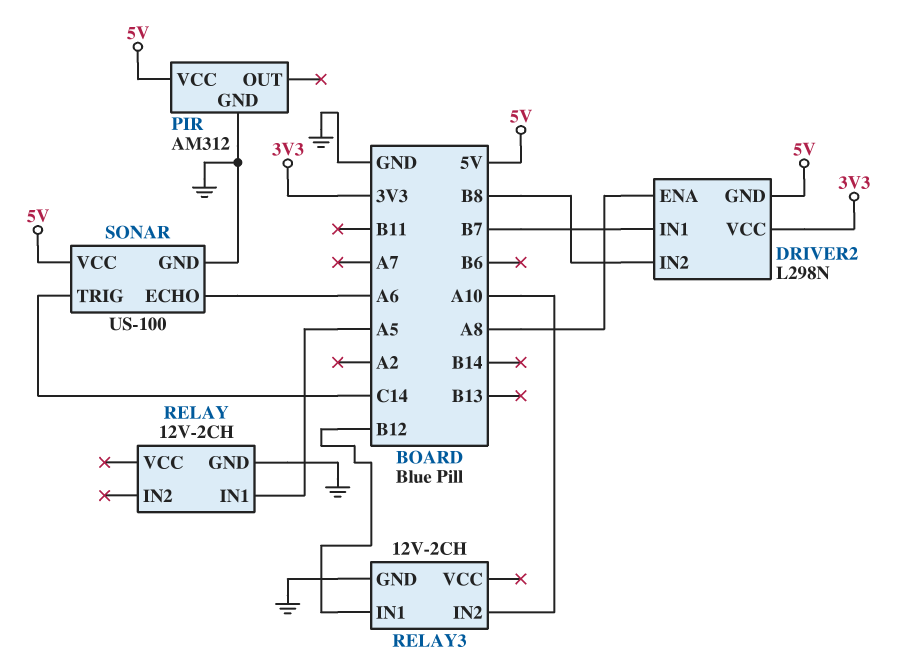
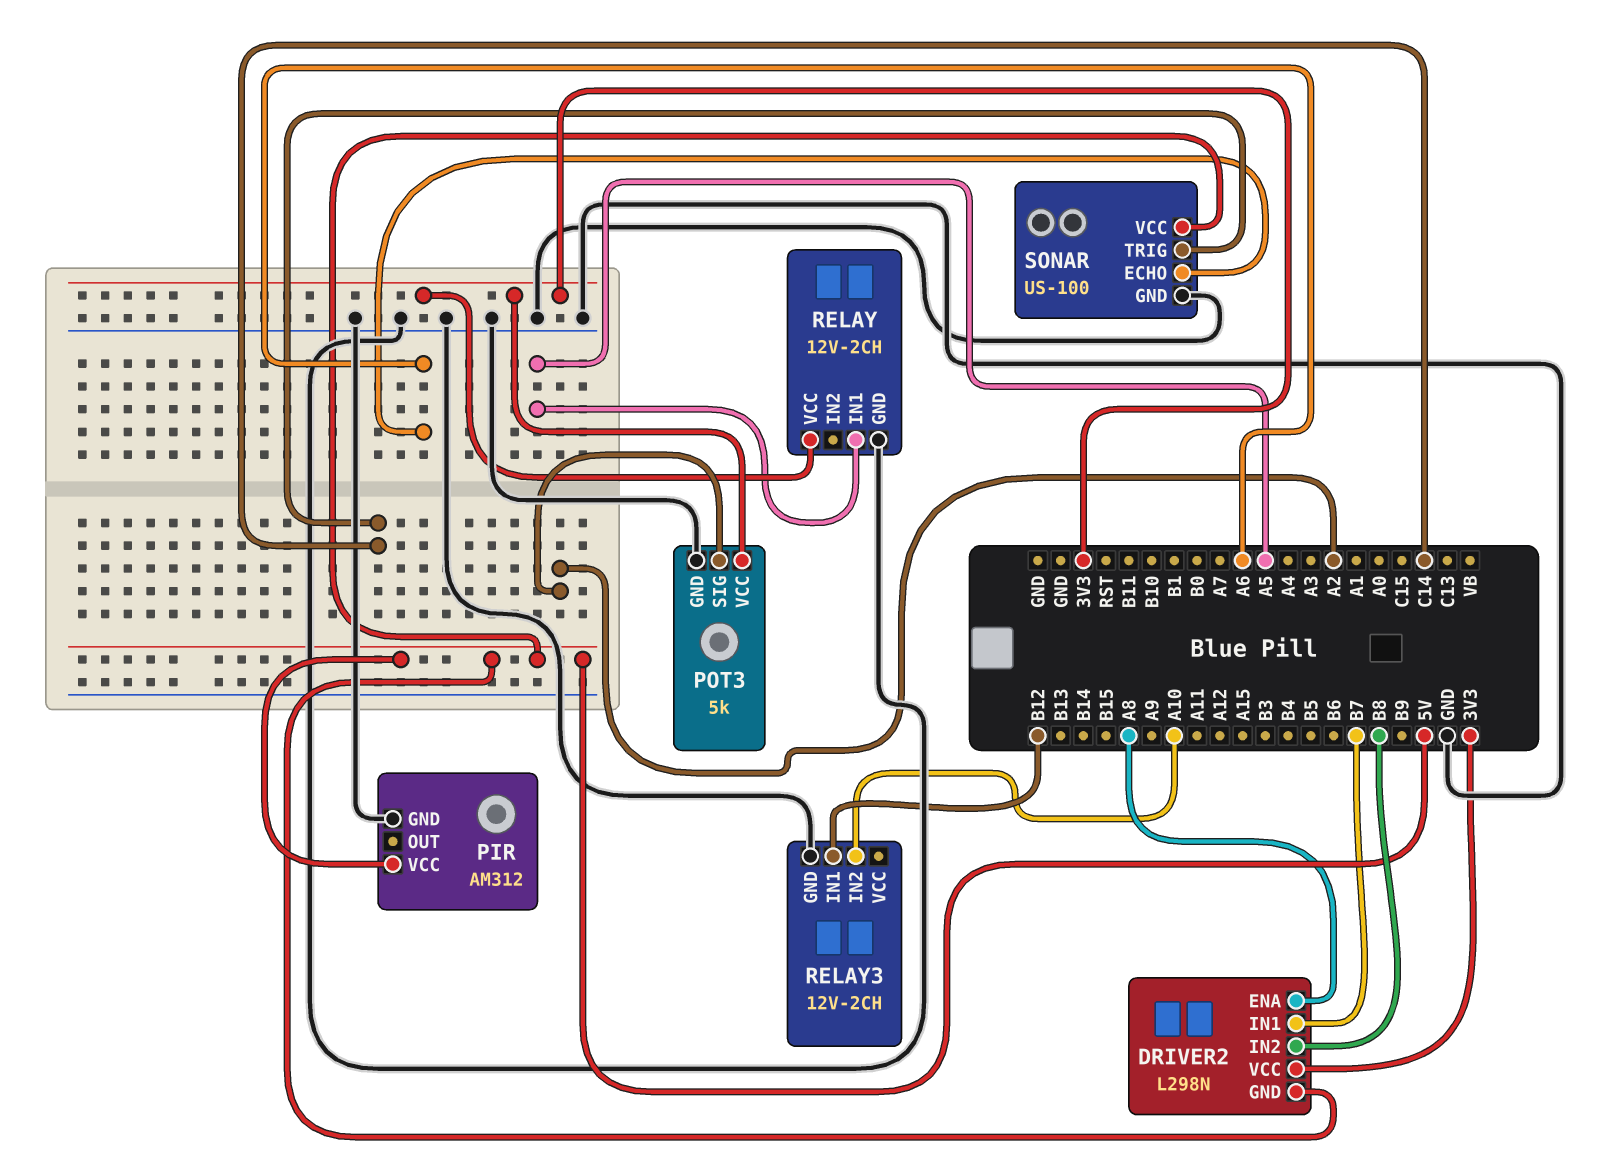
POT3: none -> 5k
POT3 pin GND: none -> GND
POT3 pin SIG: none -> A2
POT3 pin VCC: none -> 3V3
RELAY pin VCC: none -> 3V3

